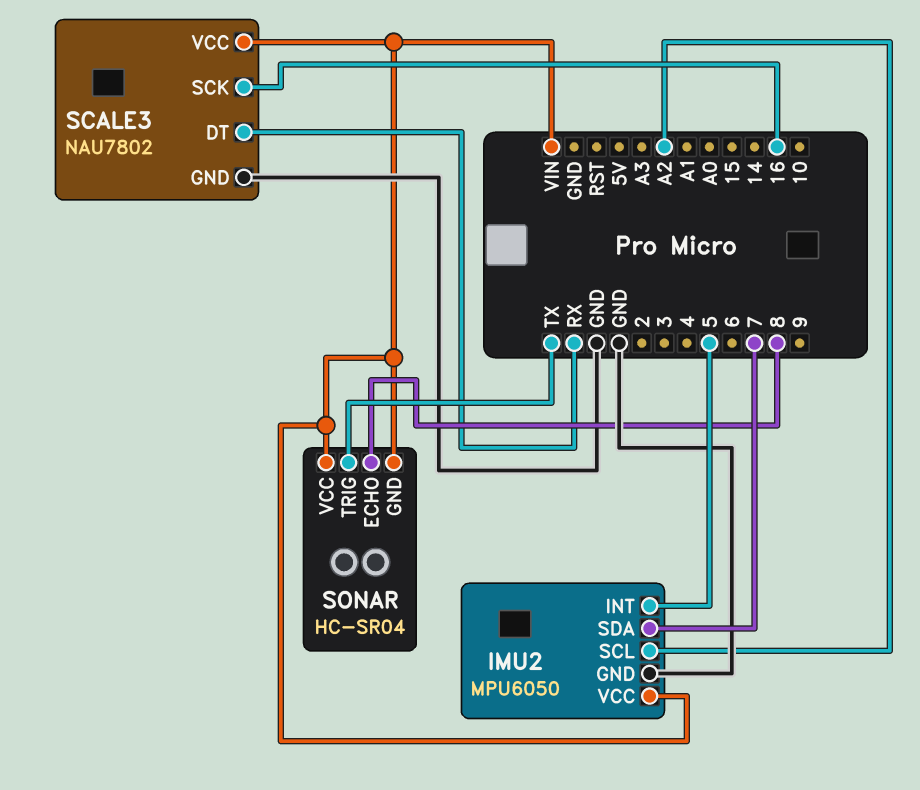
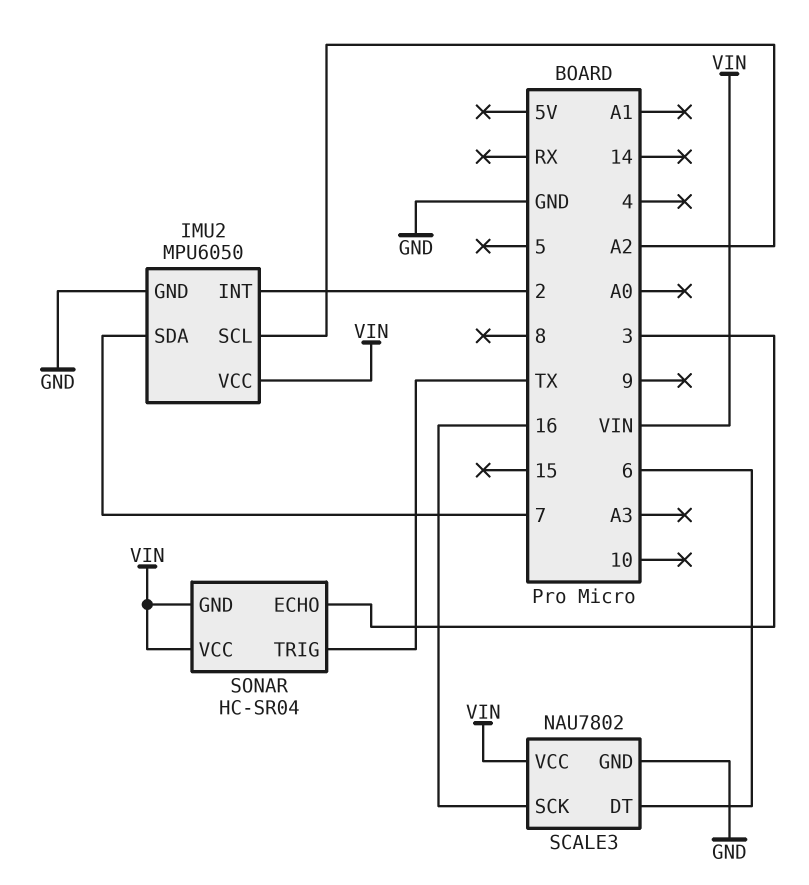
IMU2 pin INT: 5 -> 2
SCALE3 pin DT: RX -> 6
SONAR pin ECHO: 8 -> 3

